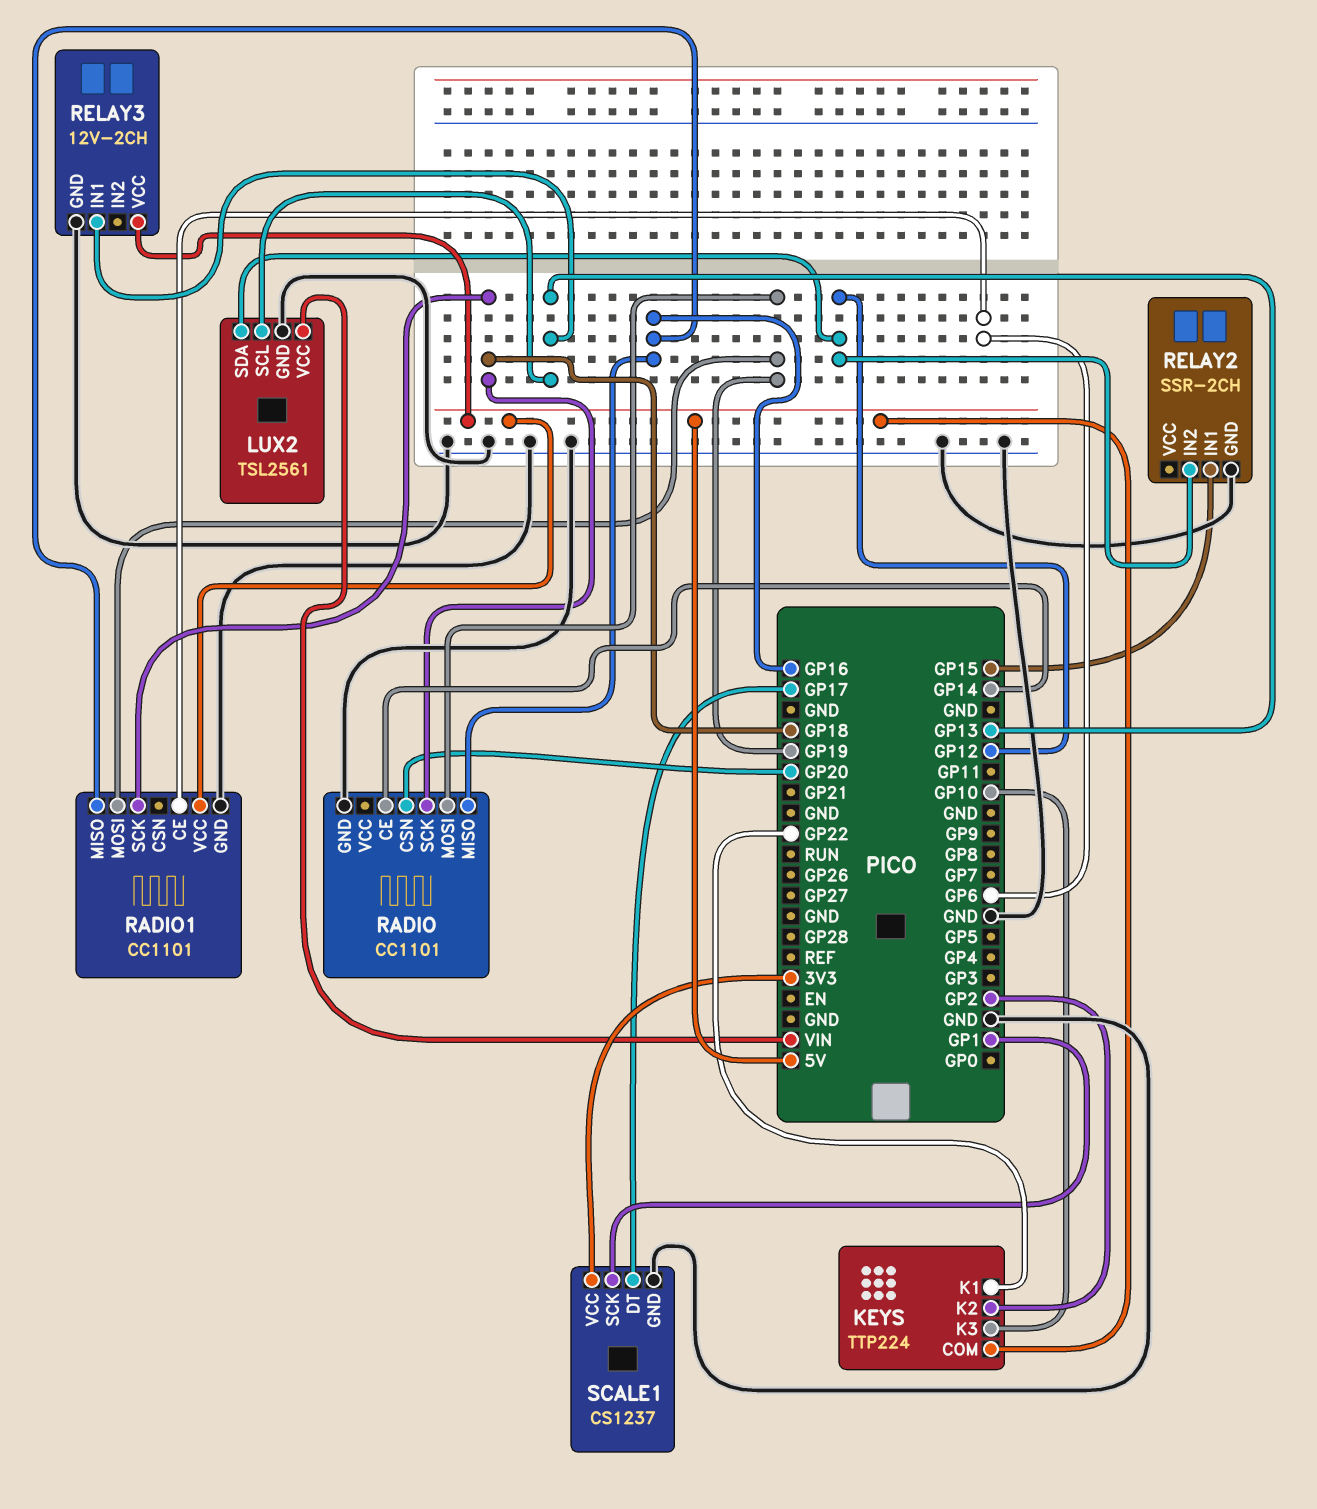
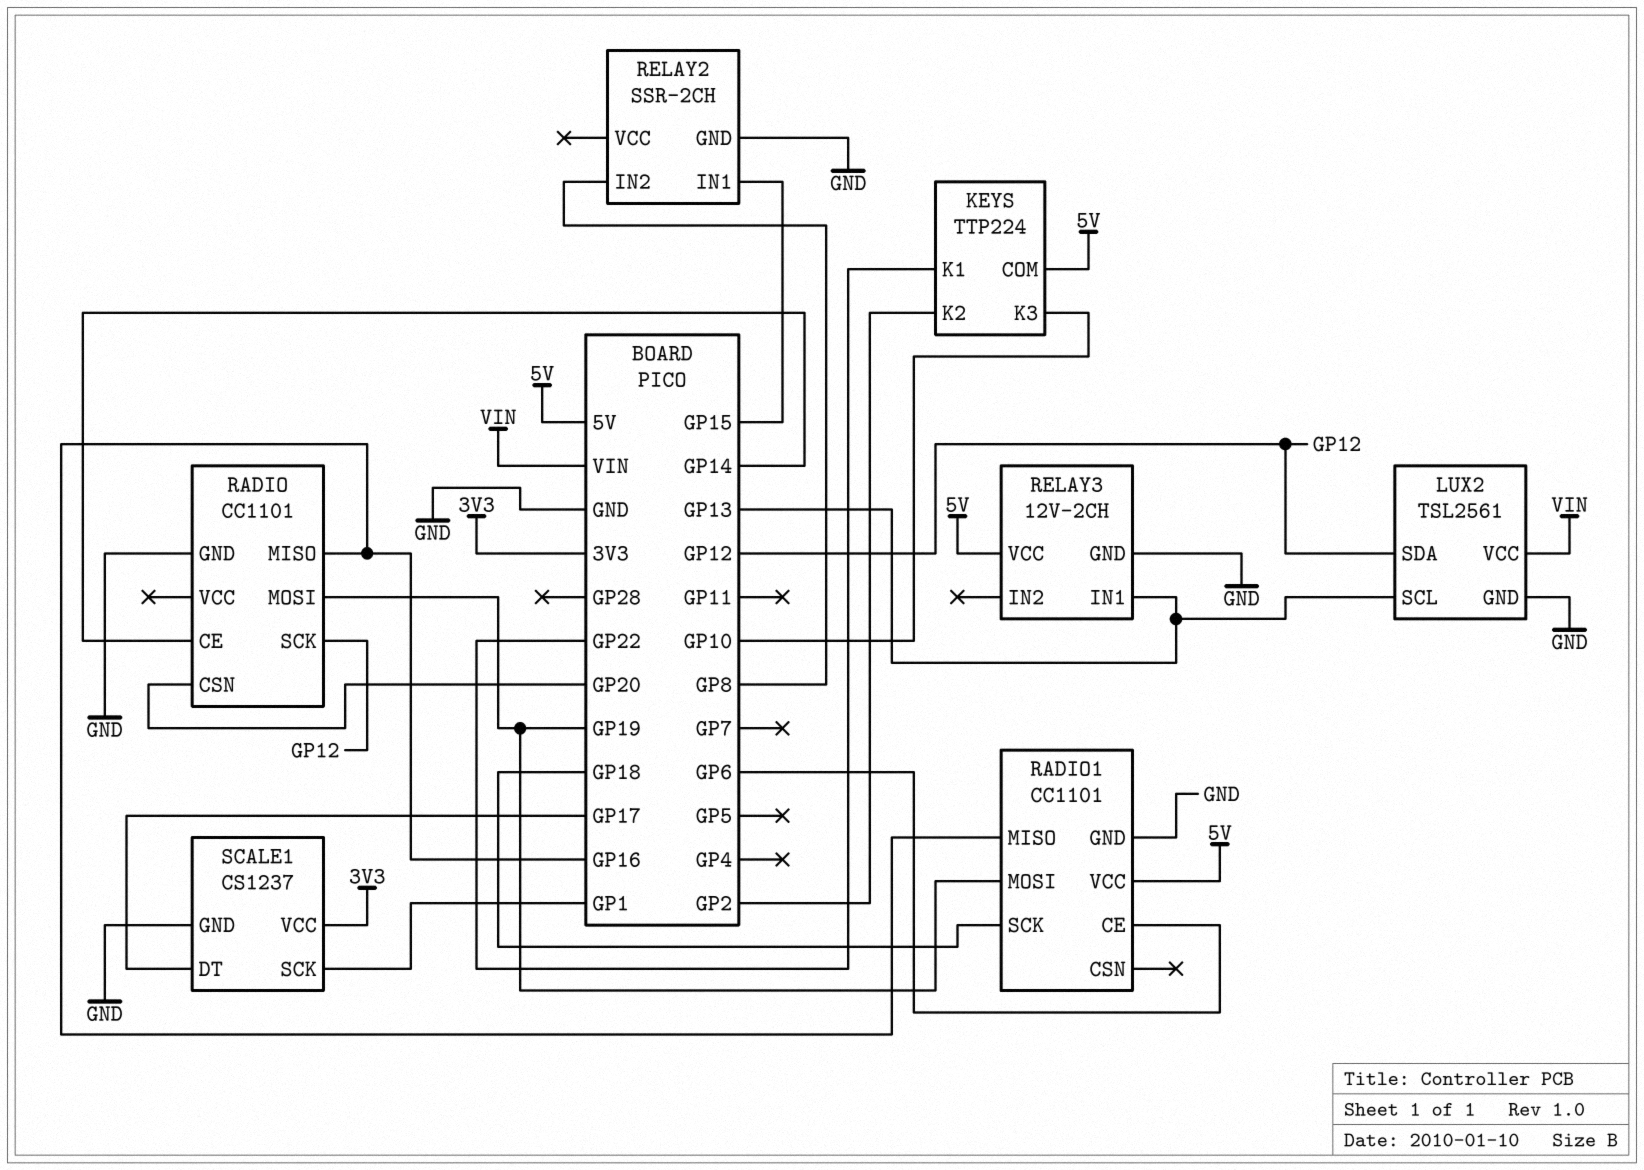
RADIO pin SCK: GP18 -> GP12
RELAY2 pin IN2: GP12 -> GP8

